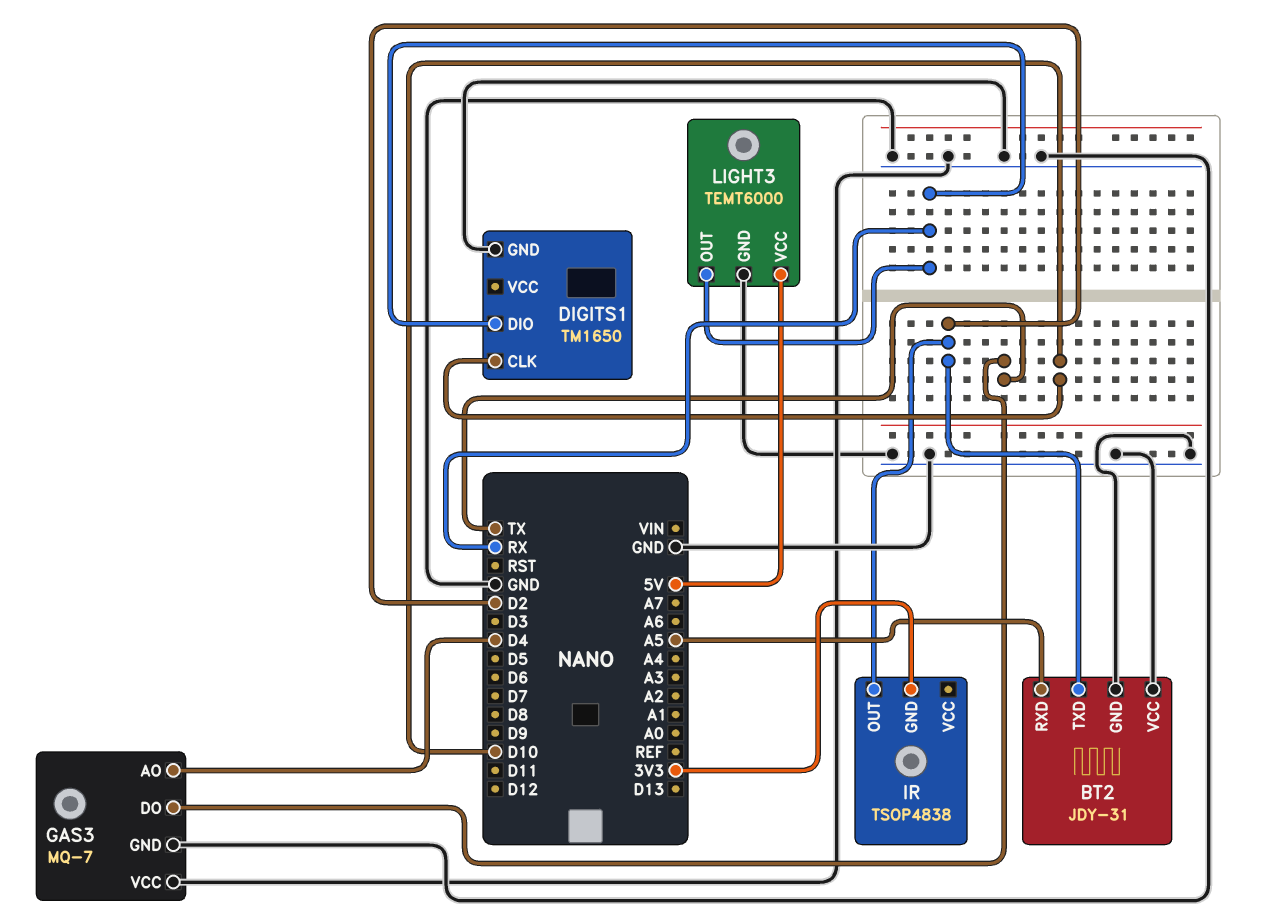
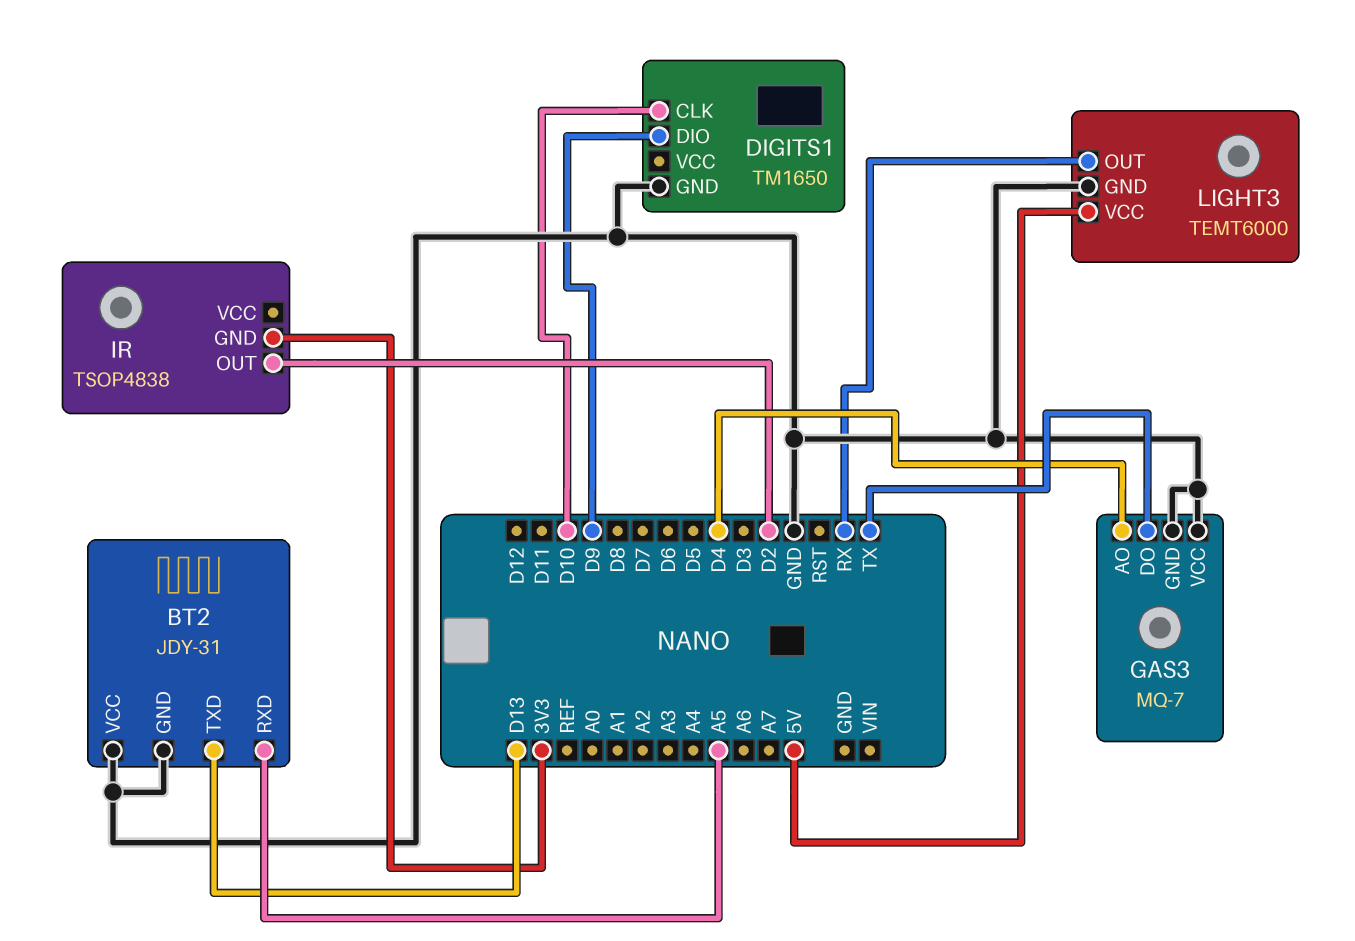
BT2 pin TXD: D2 -> D13
DIGITS1 pin DIO: RX -> D9

